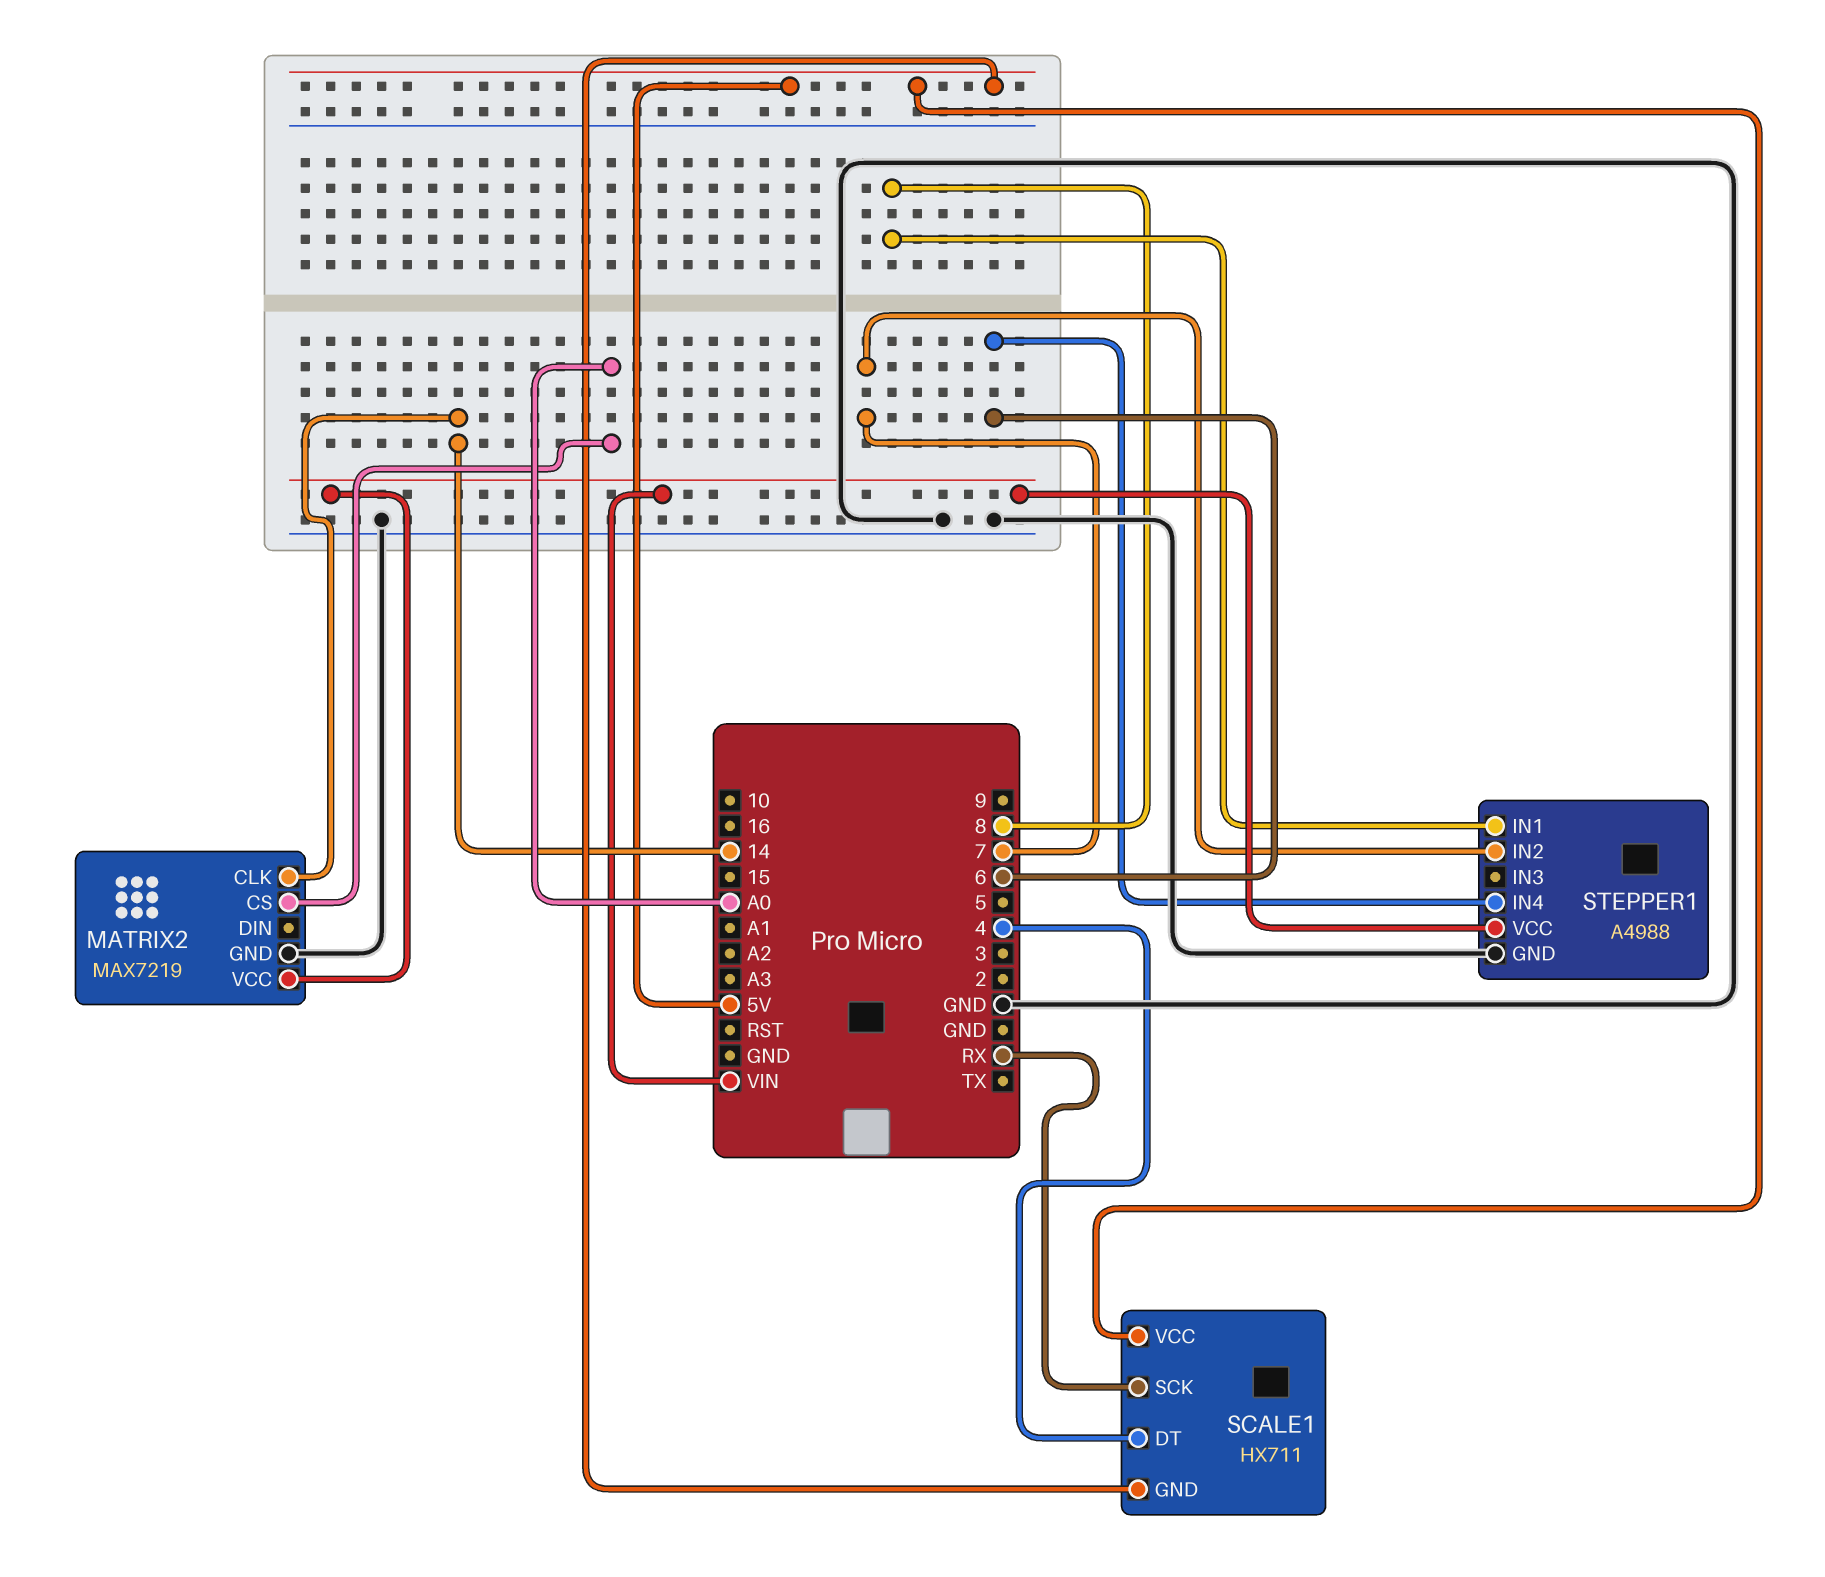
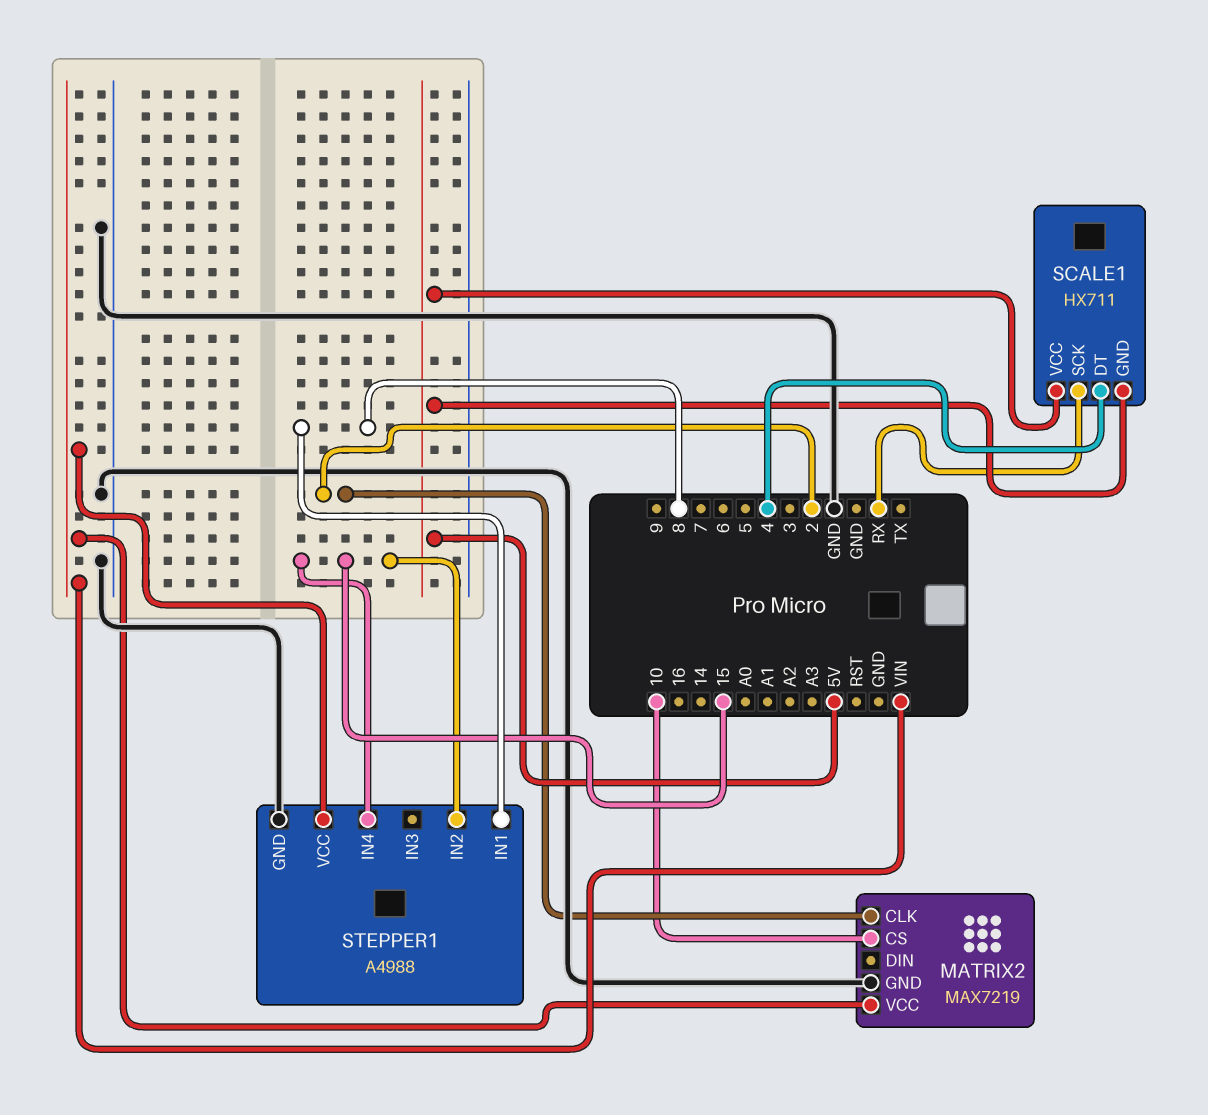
MATRIX2 pin CLK: 14 -> 2
MATRIX2 pin CS: A0 -> 10
STEPPER1 pin IN2: 7 -> 15
STEPPER1 pin IN4: 6 -> 15

